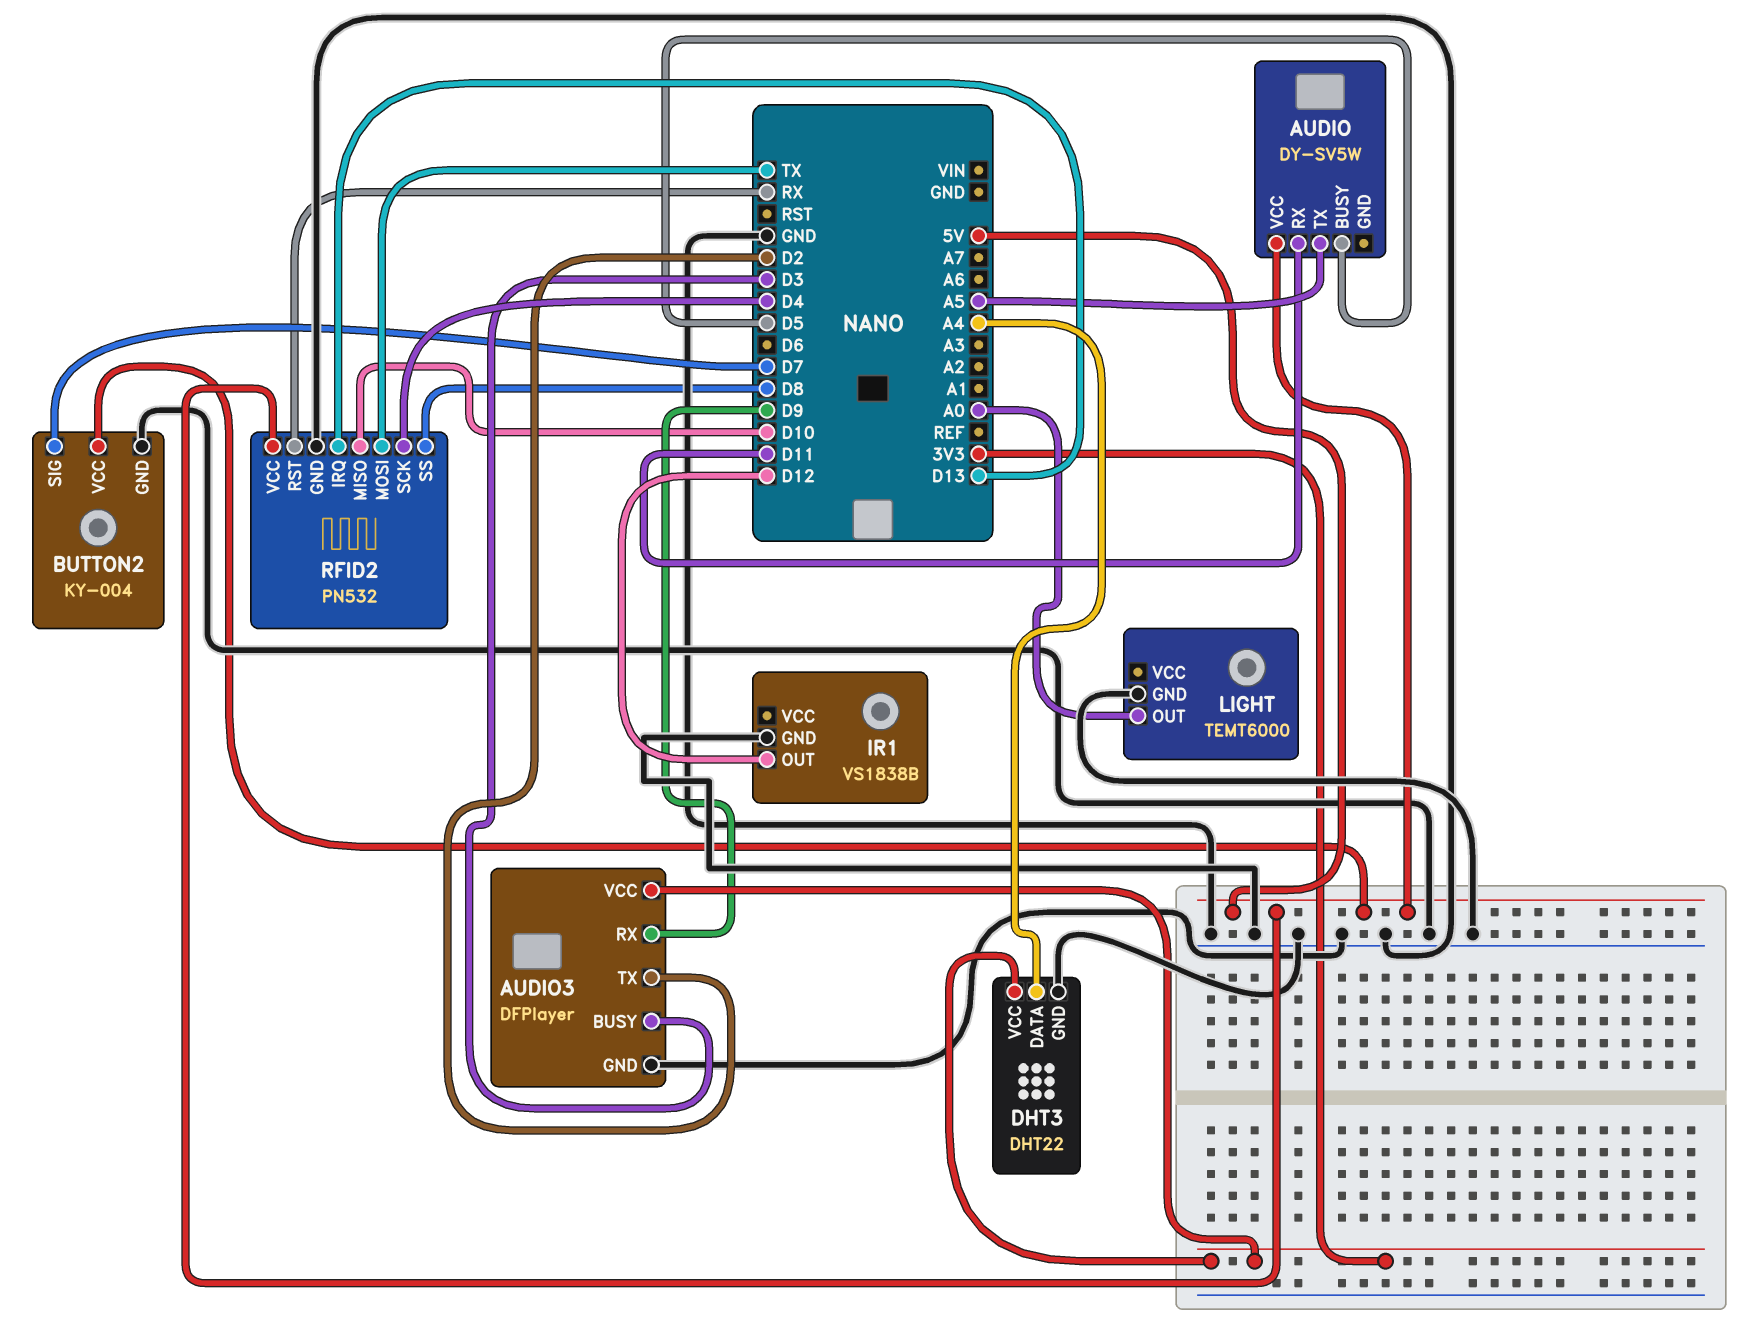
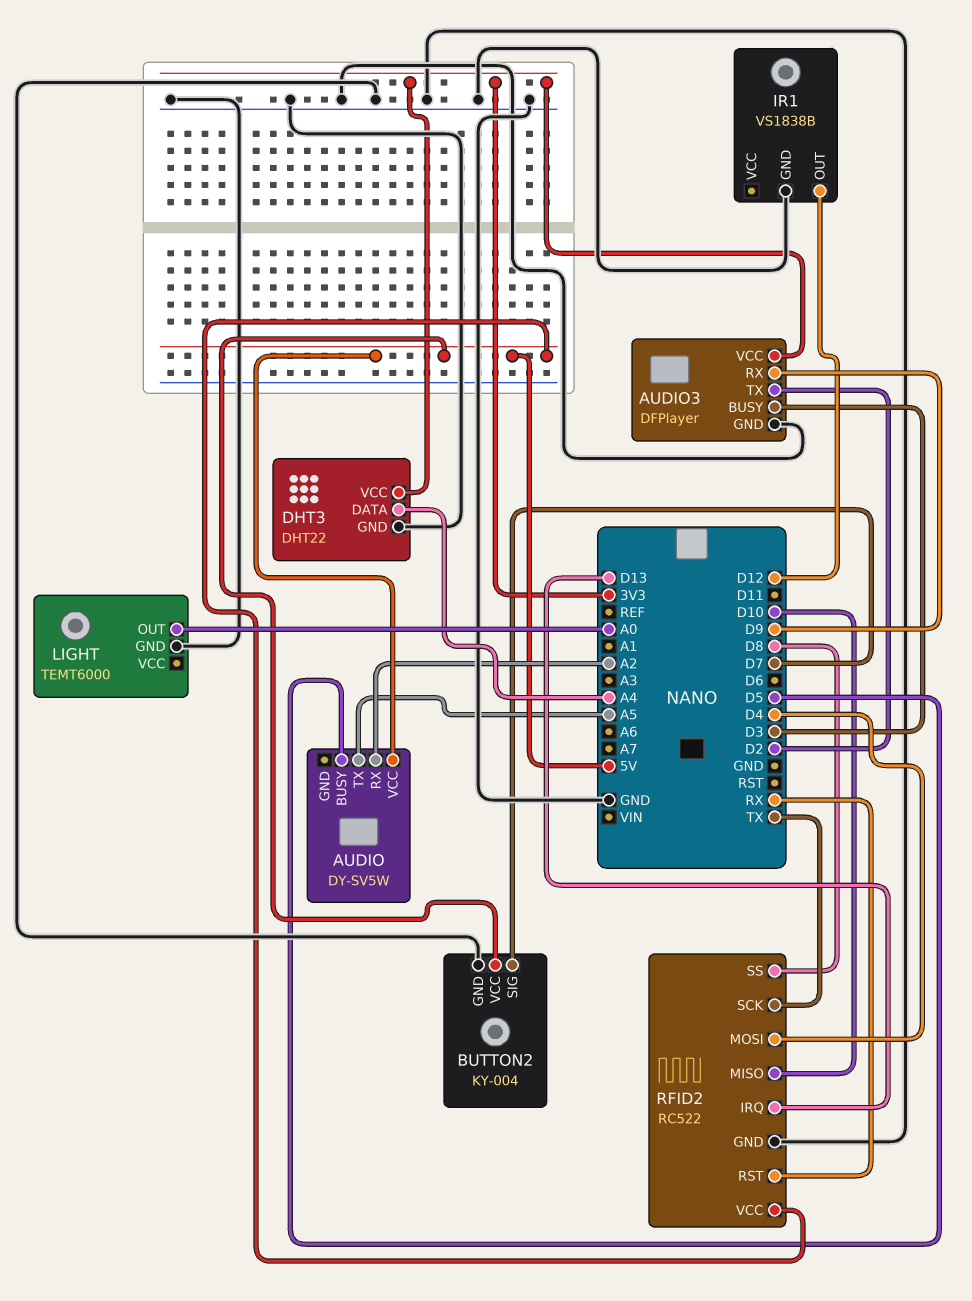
AUDIO pin RX: D11 -> A2
RFID2: PN532 -> RC522
RFID2 pin MOSI: TX -> D4
RFID2 pin SCK: D4 -> TX

